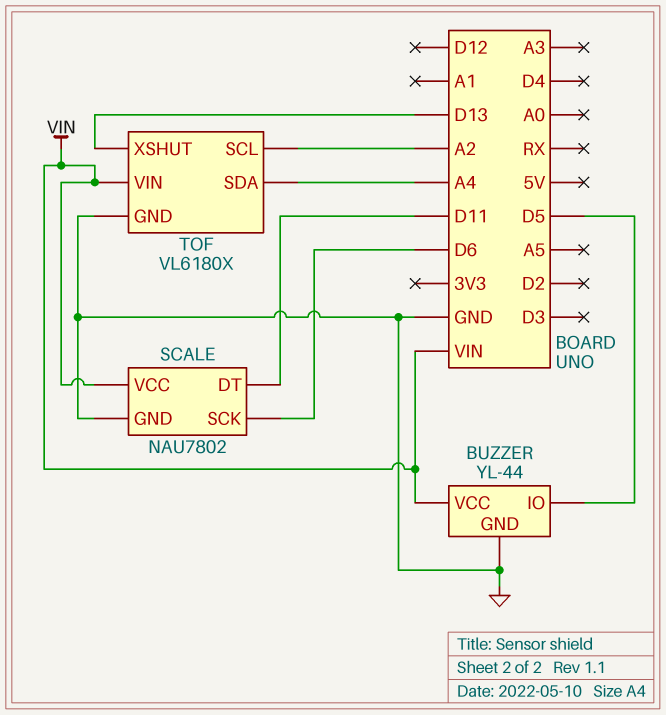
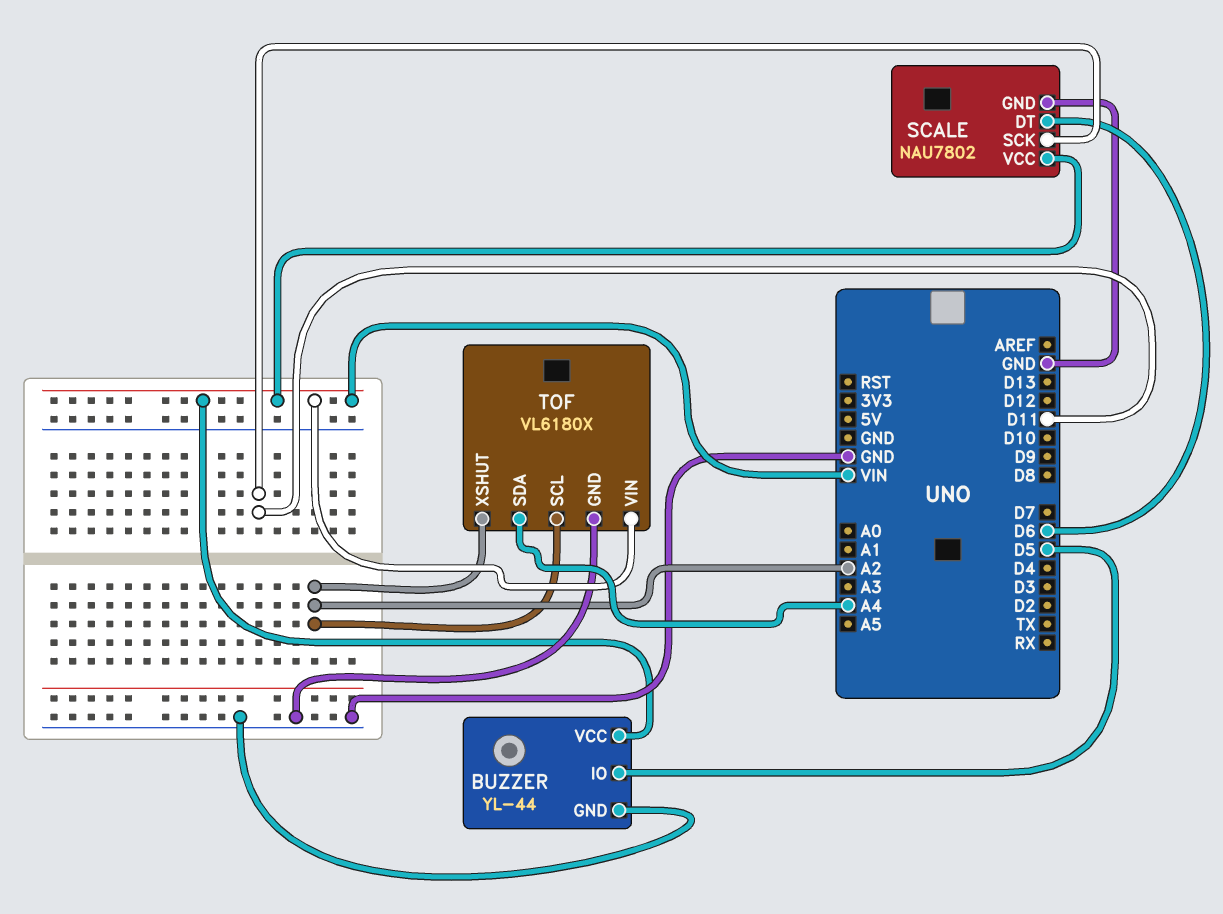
SCALE pin DT: D11 -> D6
SCALE pin SCK: D6 -> D11
TOF pin XSHUT: D13 -> A2

